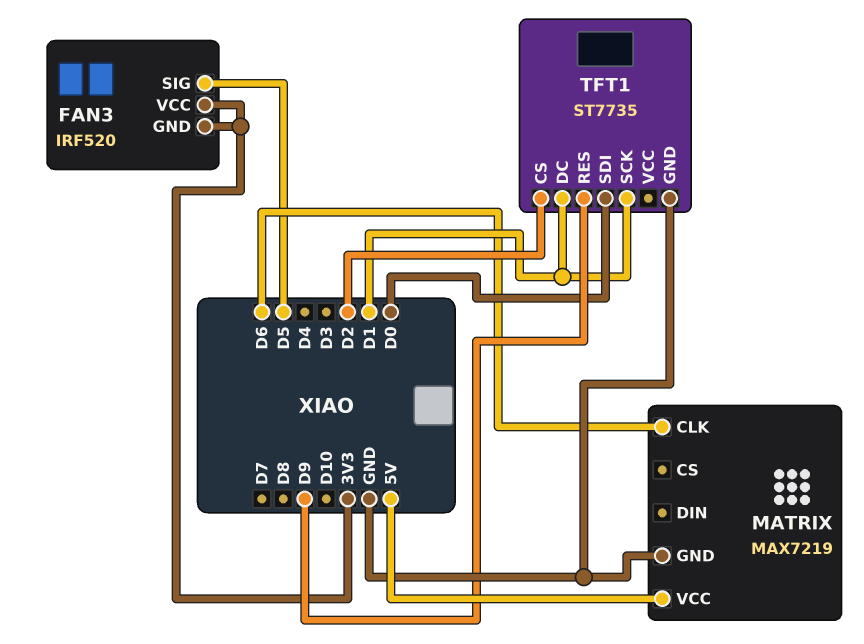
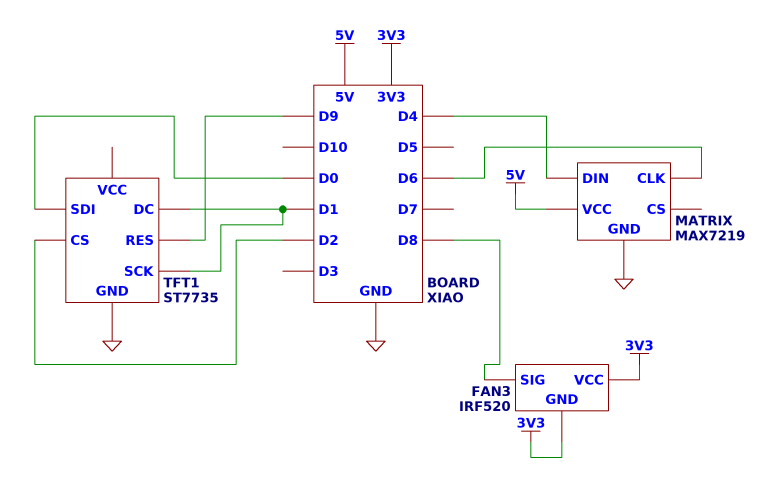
FAN3 pin SIG: D5 -> D8
MATRIX pin DIN: none -> D4

